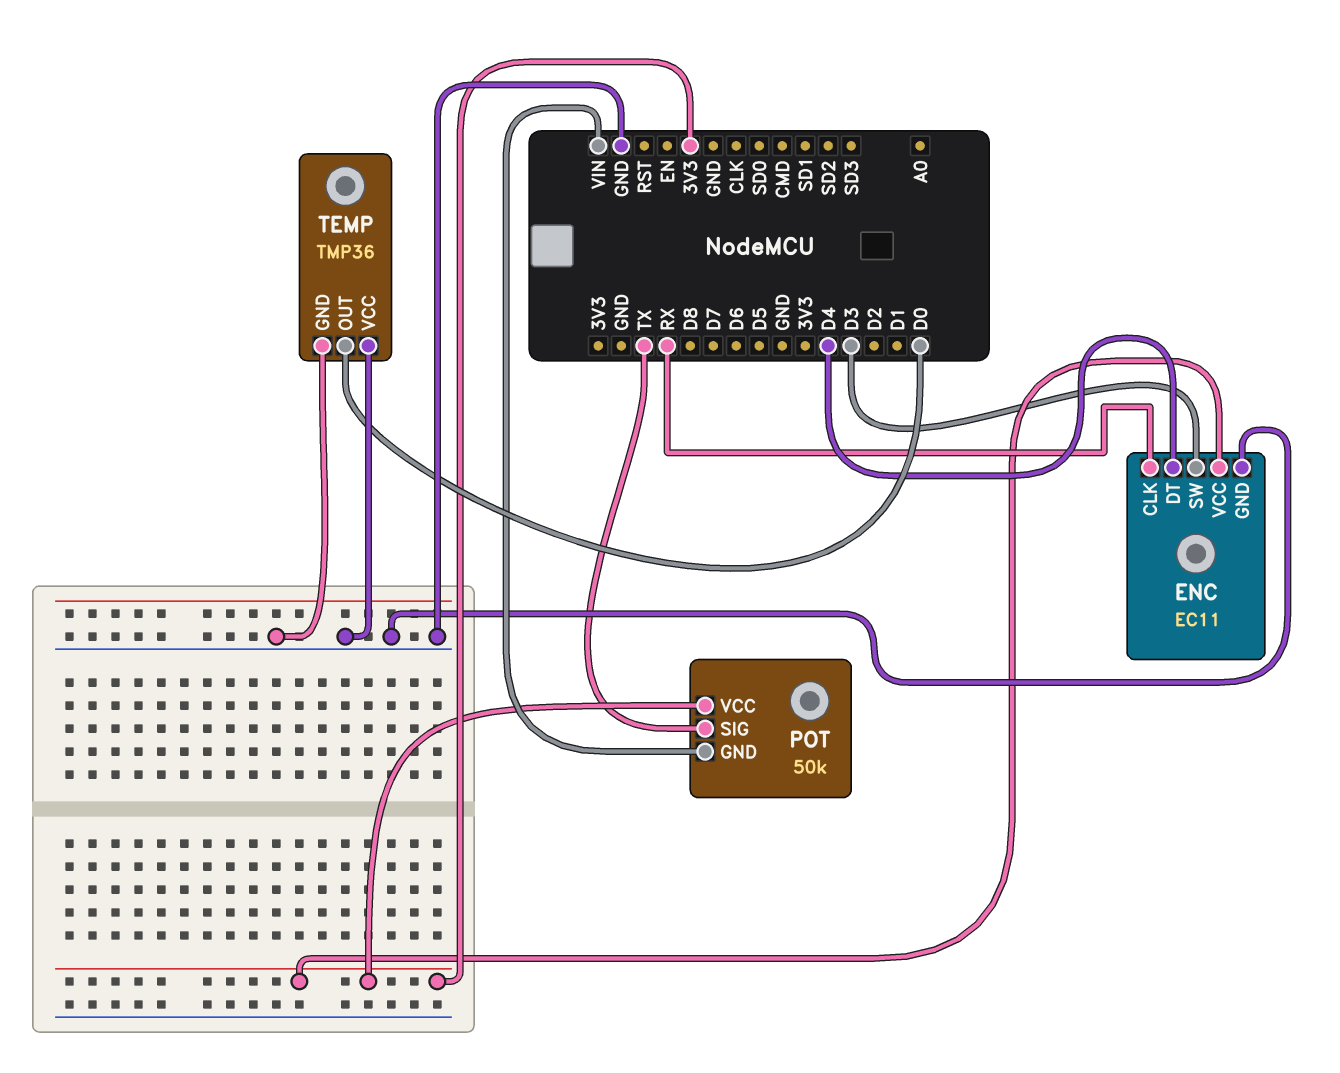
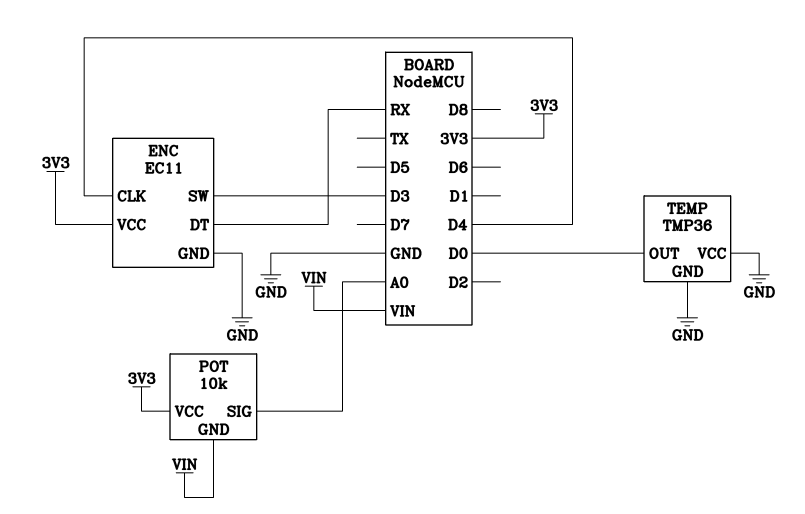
ENC pin CLK: RX -> D4
ENC pin DT: D4 -> RX
POT: 50k -> 10k
POT pin SIG: TX -> A0

